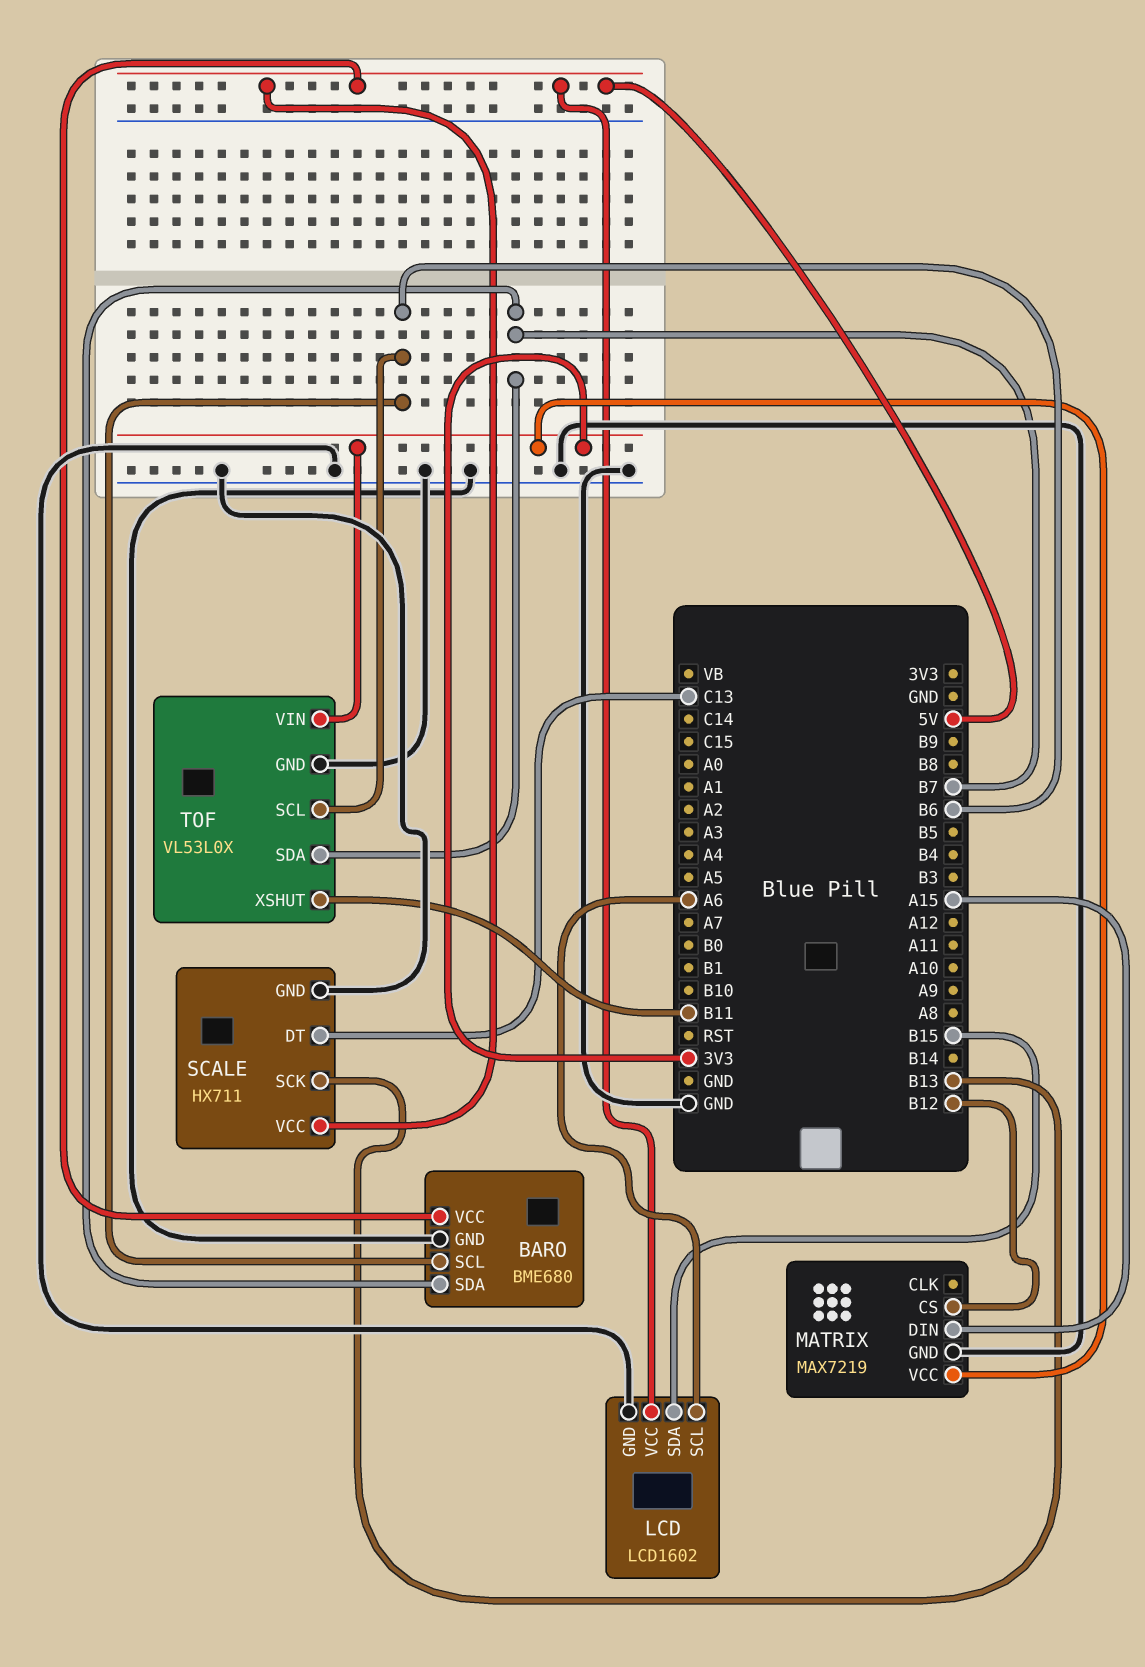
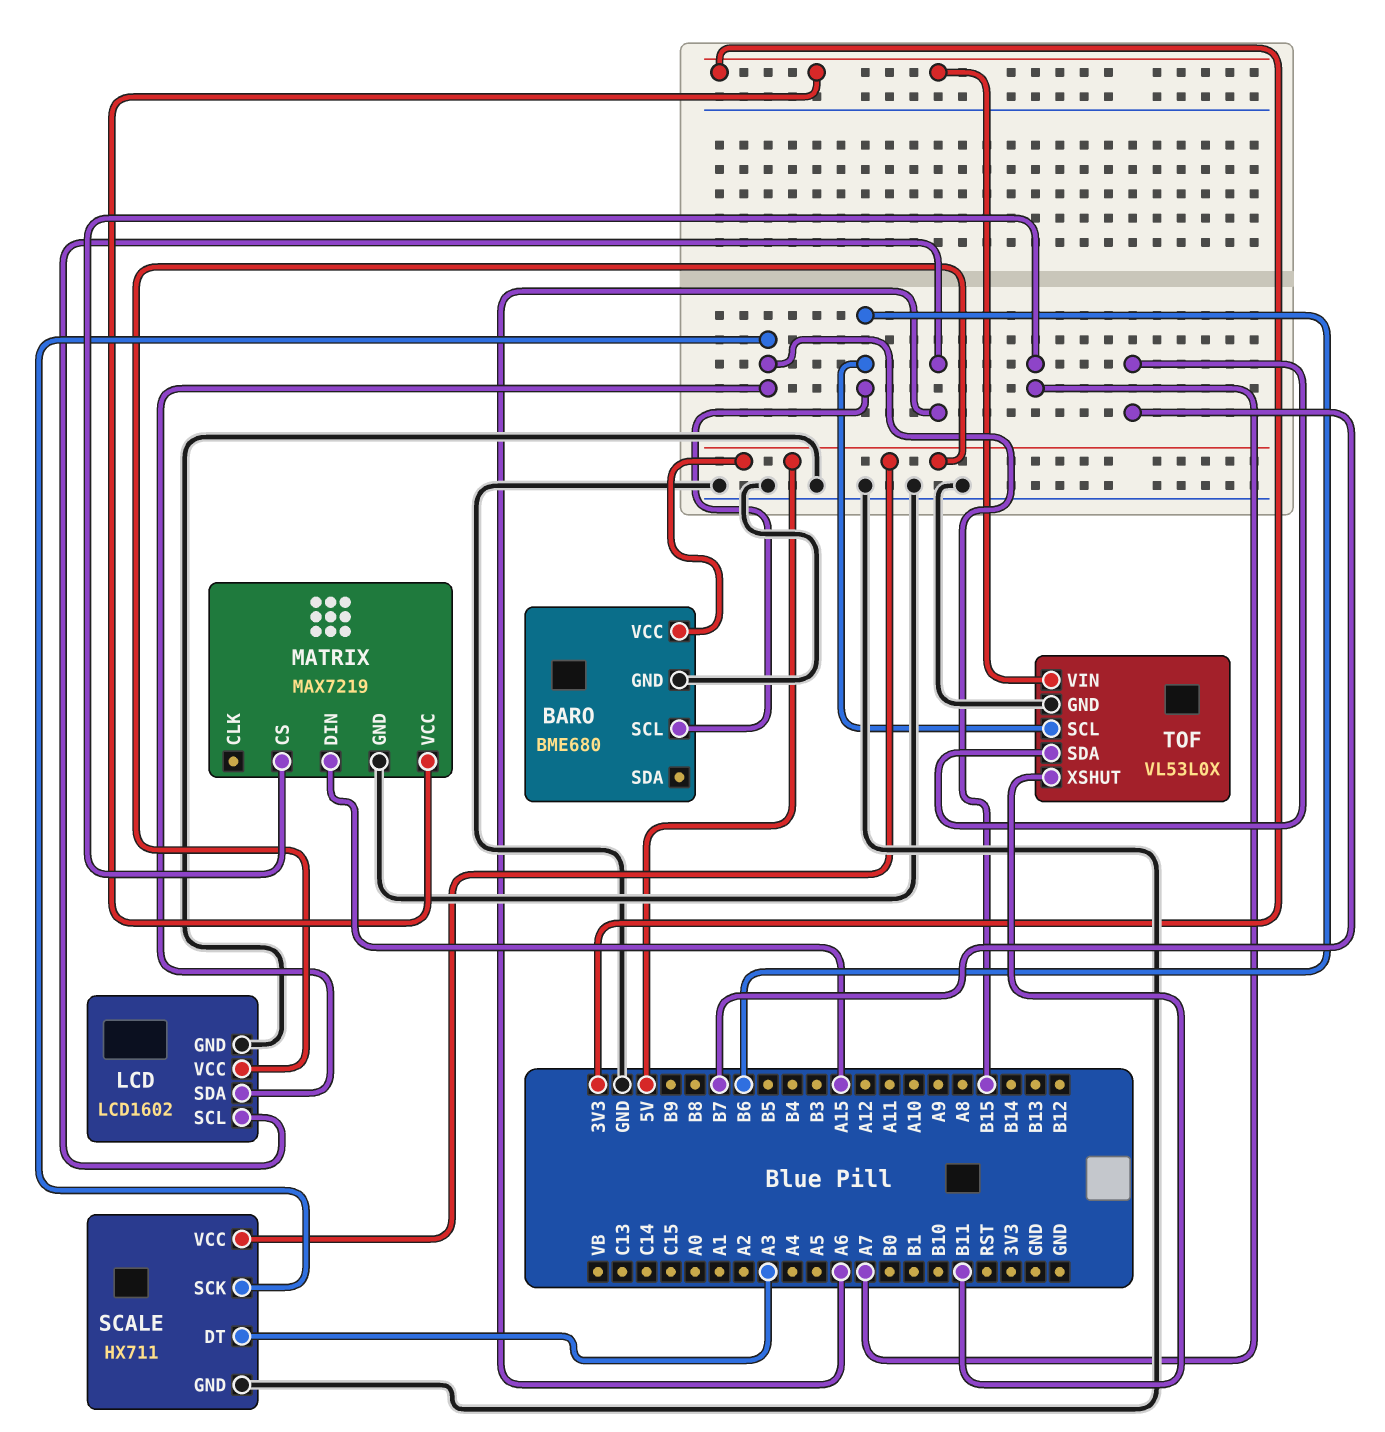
BARO pin SDA: B7 -> none
MATRIX pin CS: B12 -> A7
SCALE pin DT: C13 -> A3
SCALE pin SCK: B13 -> B15

